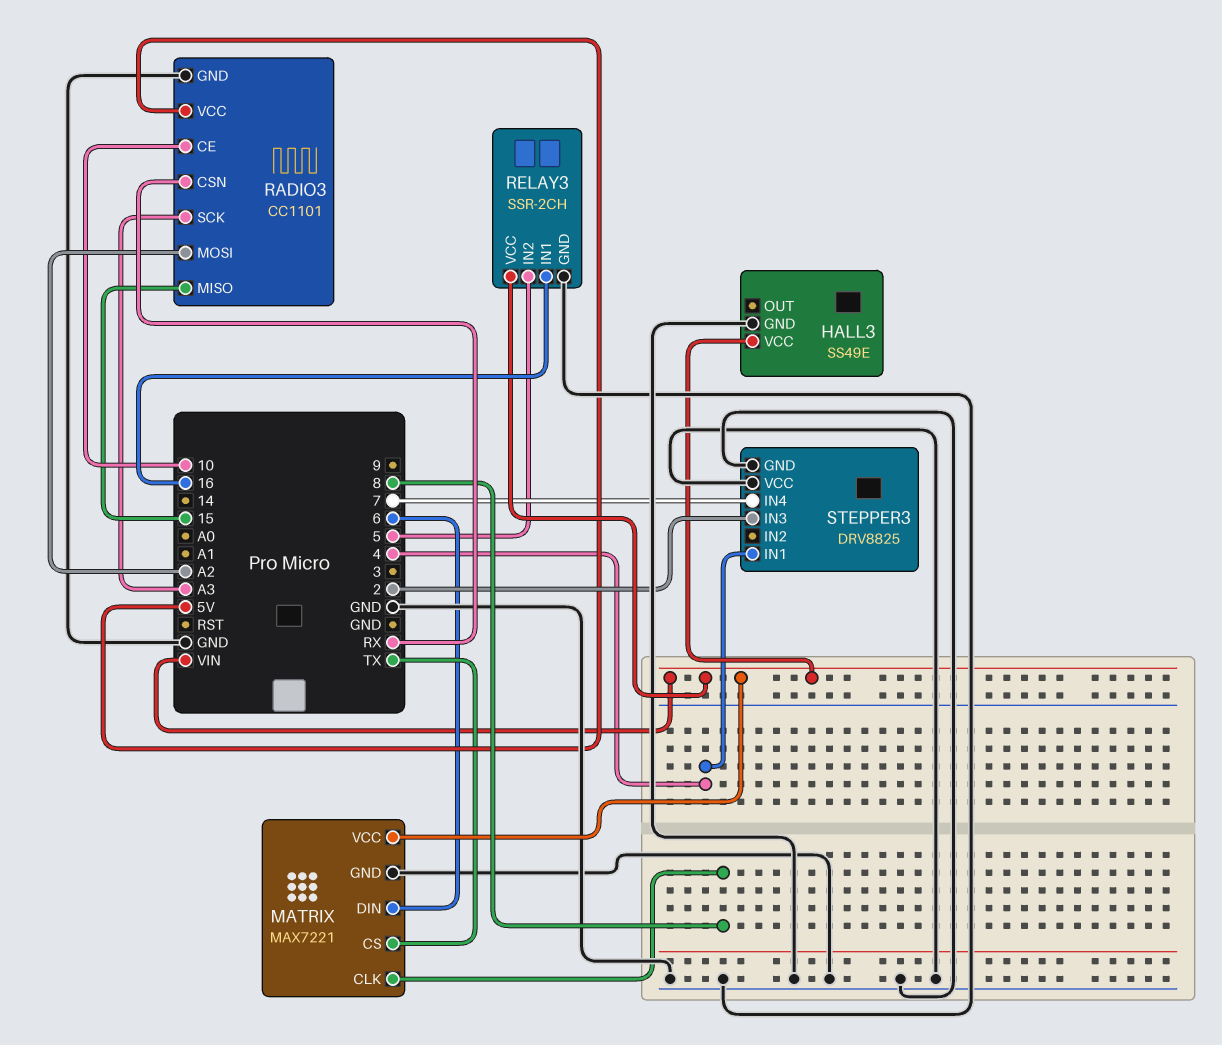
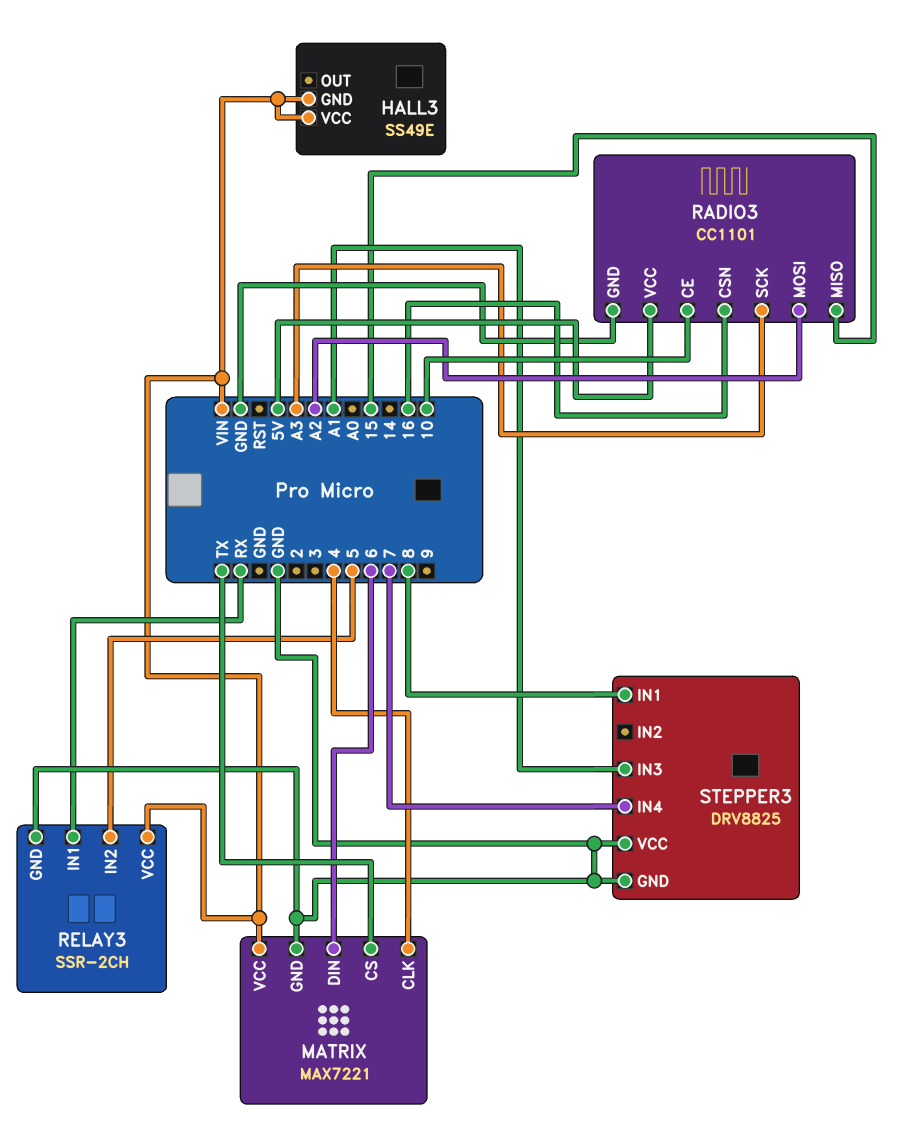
HALL3 pin GND: GND -> VIN
MATRIX pin CLK: 8 -> 4
RADIO3 pin CSN: RX -> 16
RELAY3 pin IN1: 16 -> RX
STEPPER3 pin IN1: 4 -> 8
STEPPER3 pin IN3: 2 -> A1

